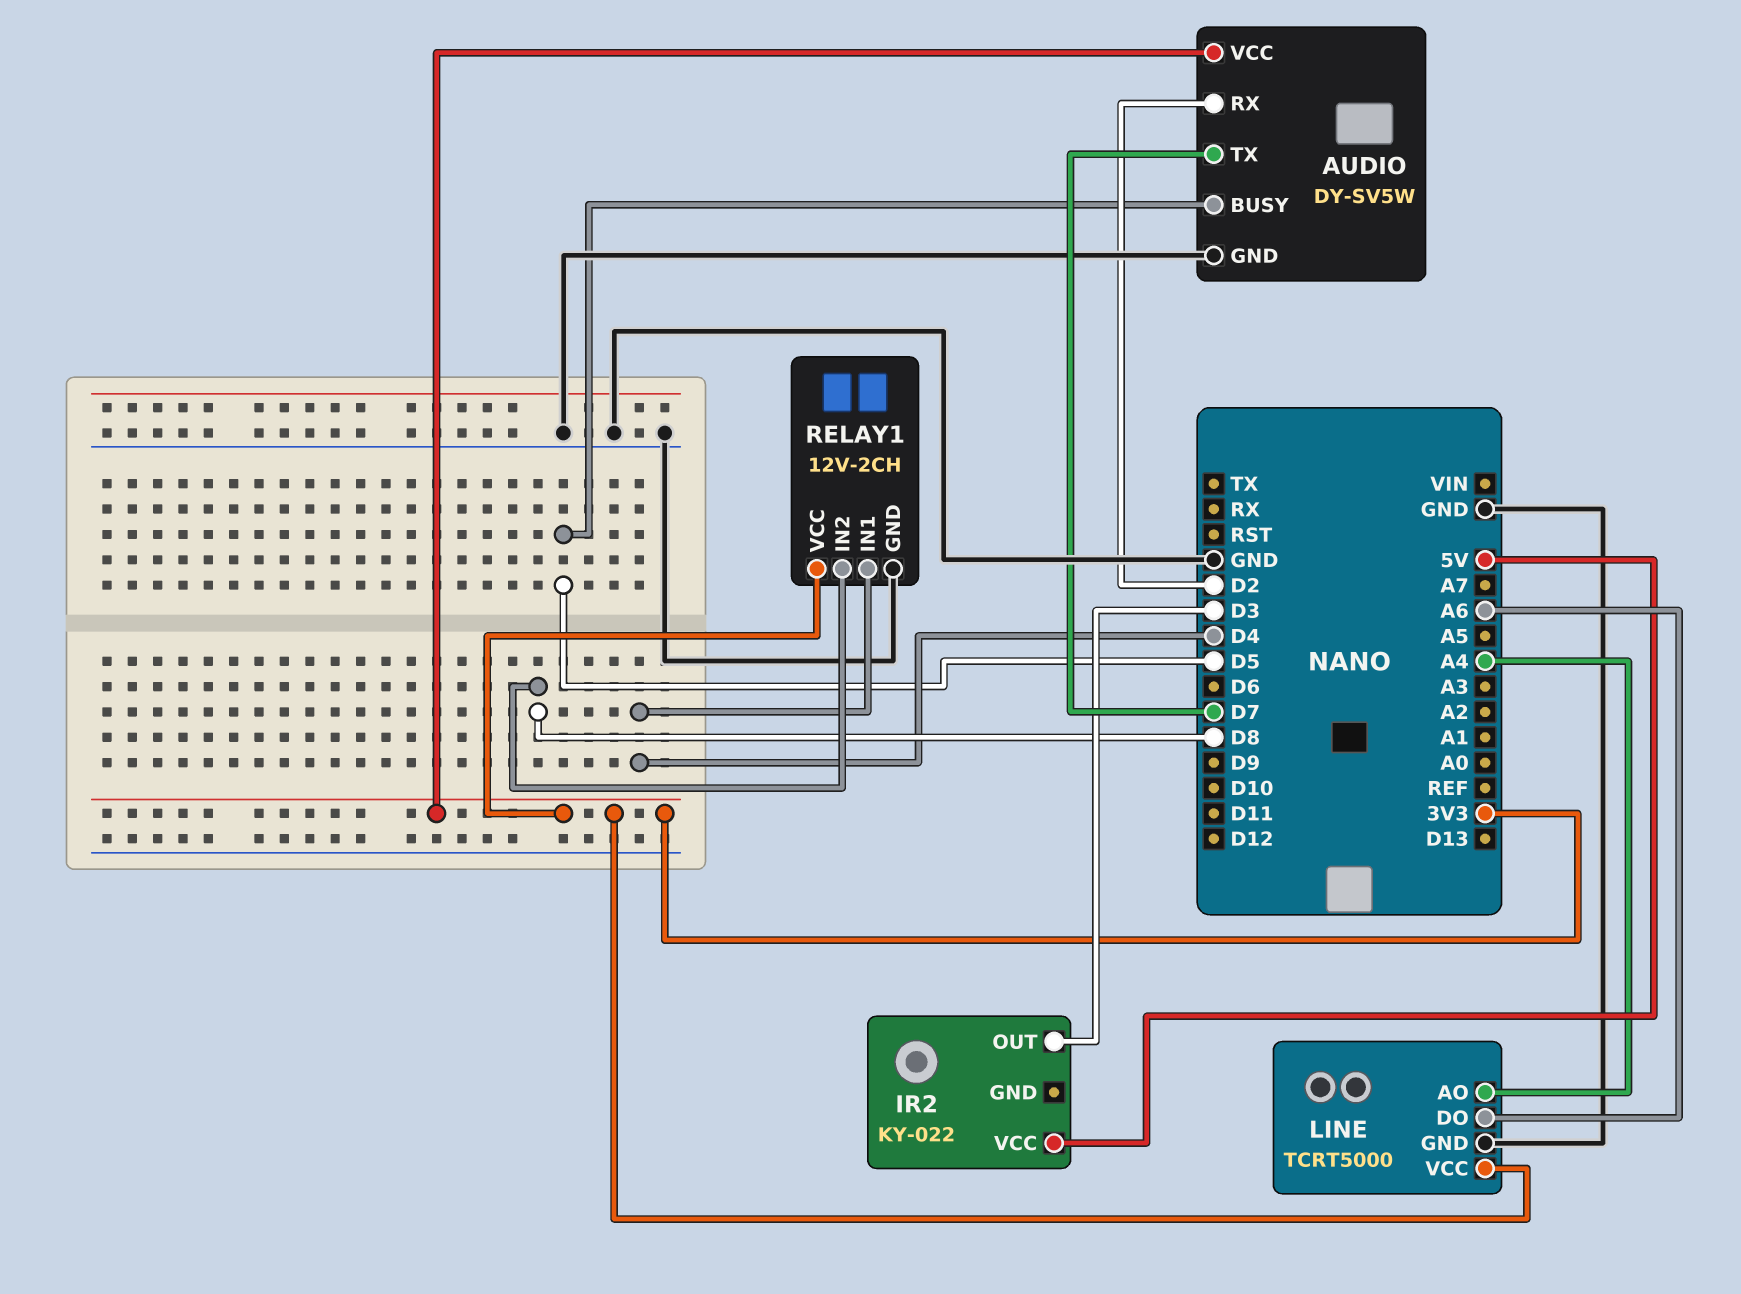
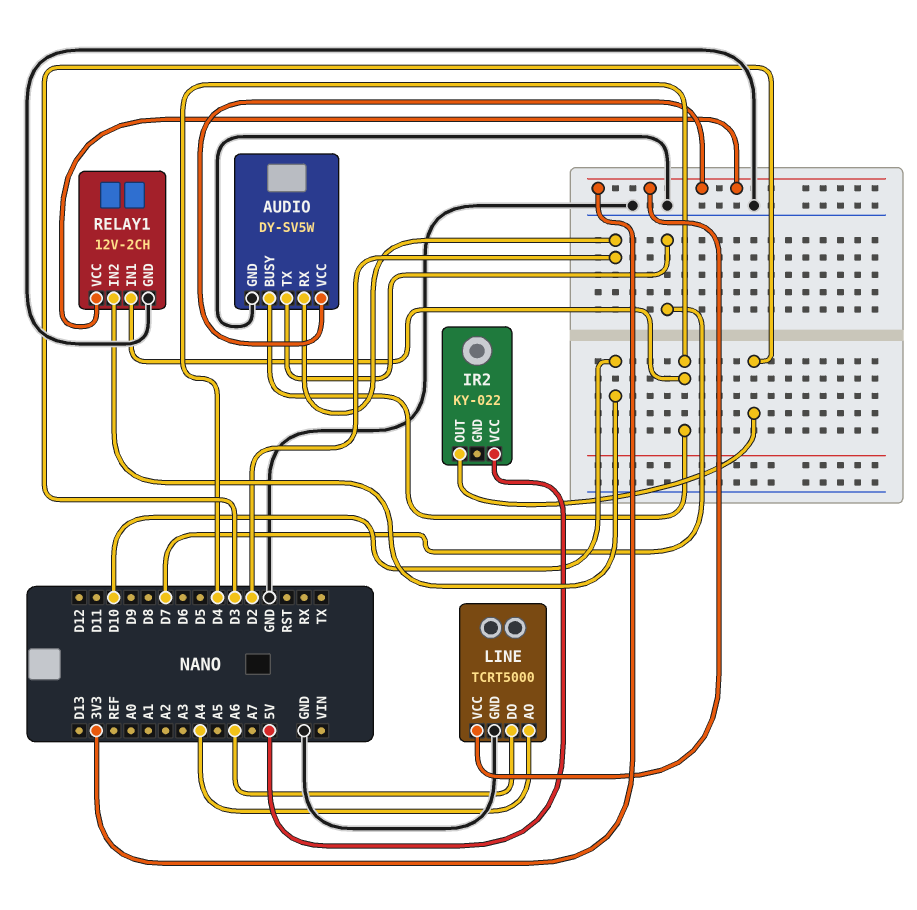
AUDIO pin BUSY: D5 -> D4
RELAY1 pin IN2: D8 -> D10

